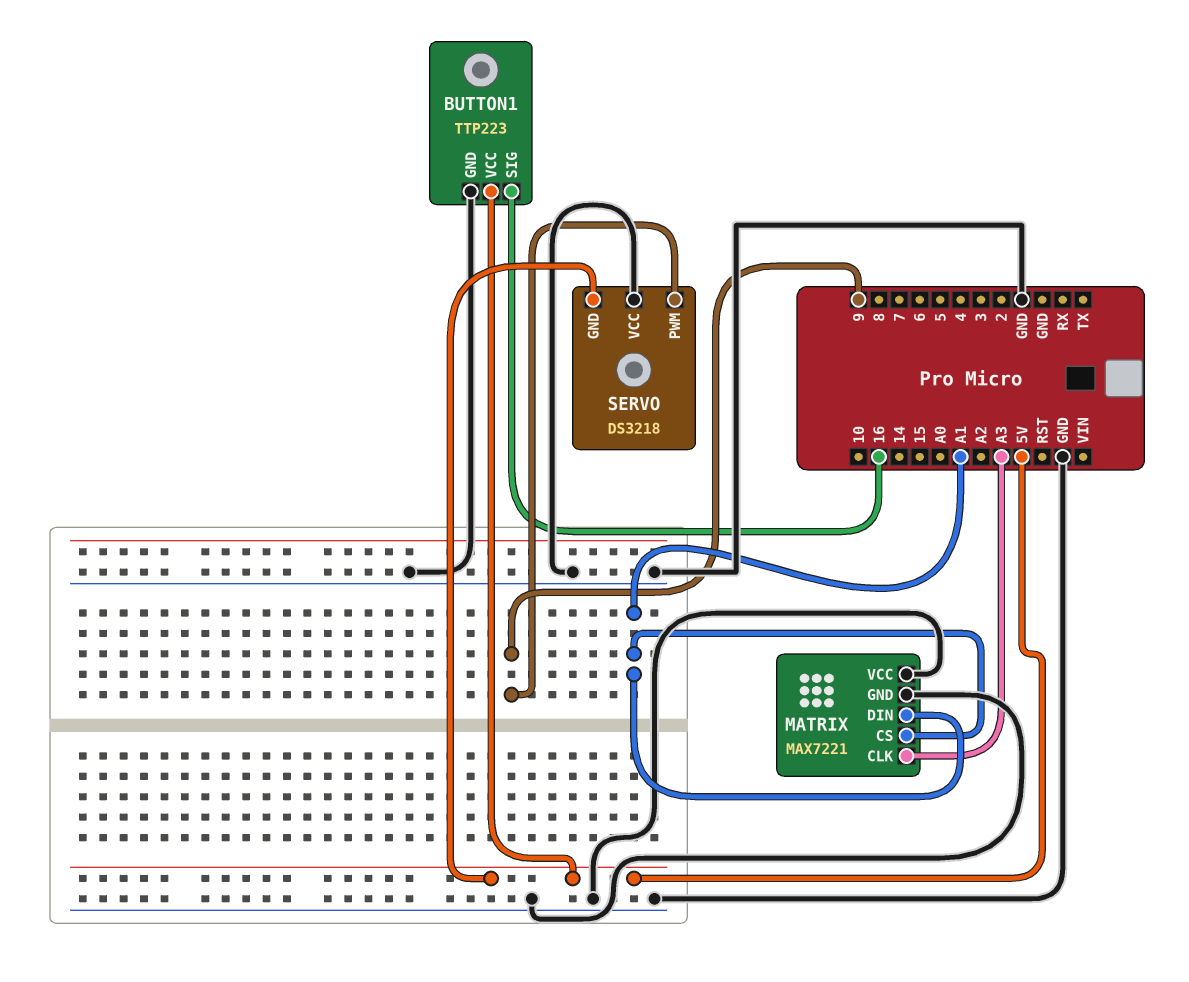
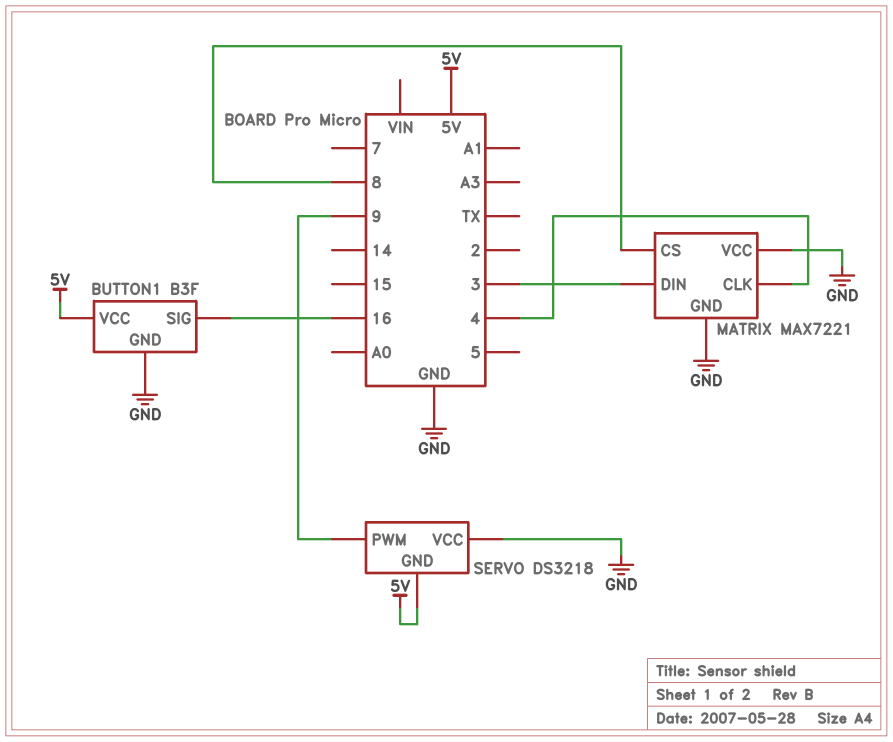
BUTTON1: TTP223 -> B3F
MATRIX pin CLK: A3 -> 4
MATRIX pin CS: A1 -> 8
MATRIX pin DIN: A1 -> 3

